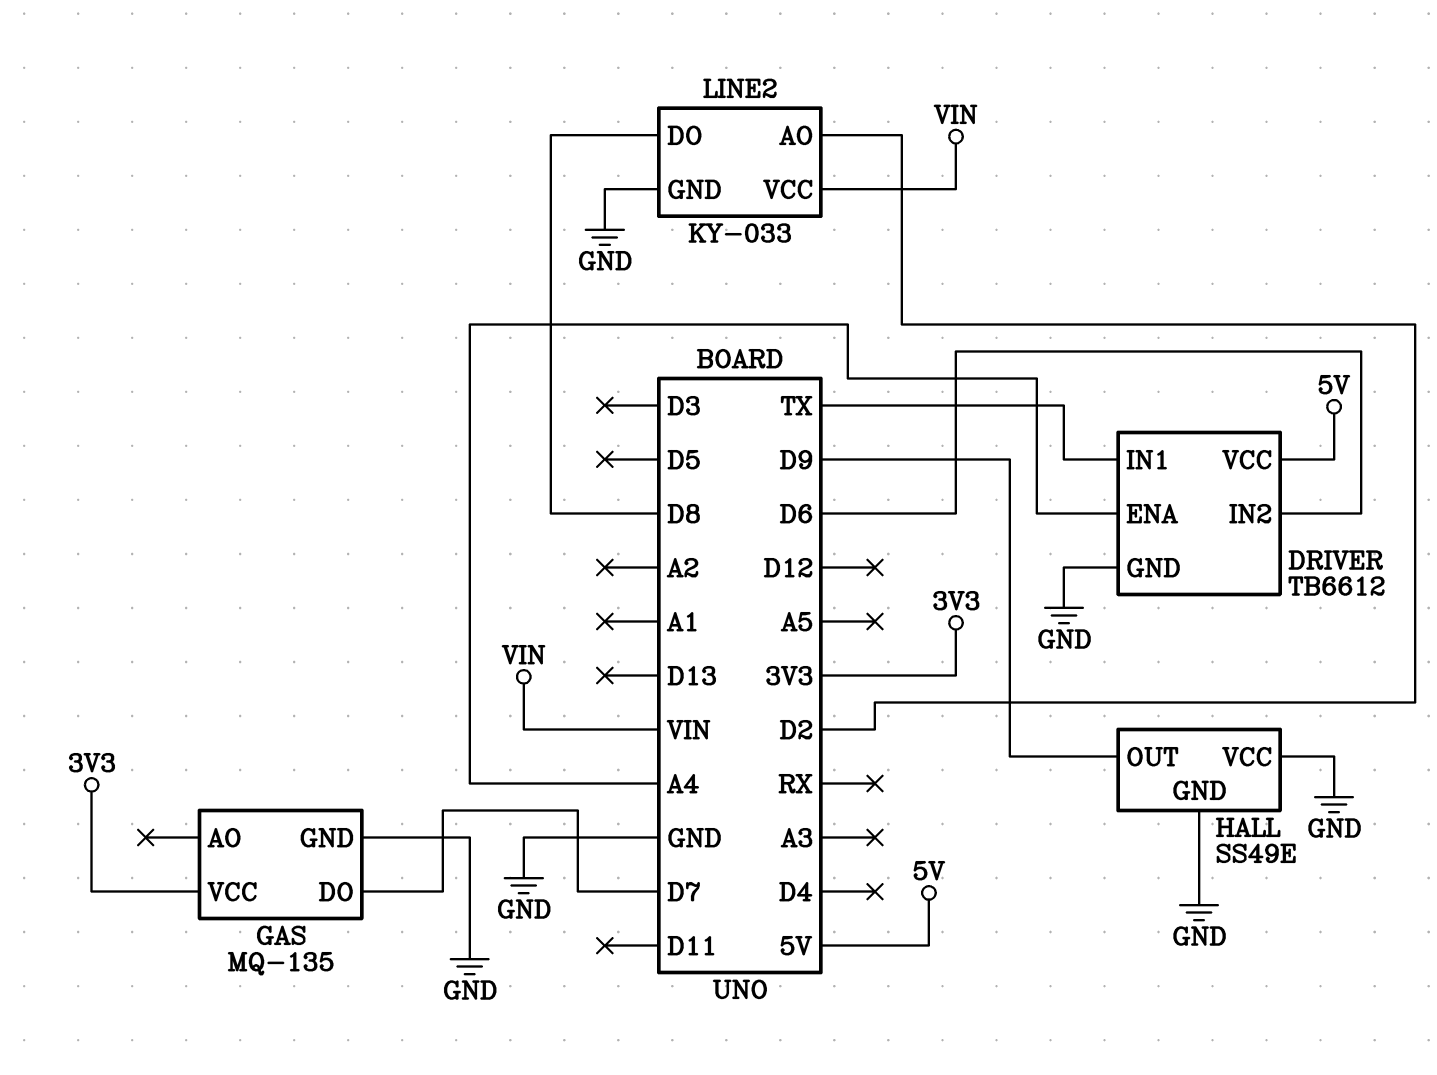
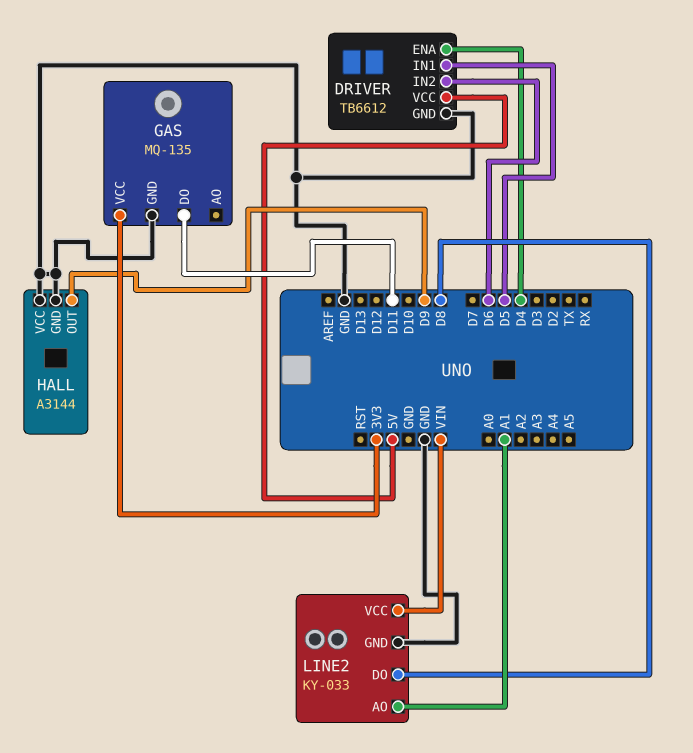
DRIVER pin ENA: A4 -> D4
DRIVER pin IN1: TX -> D5
GAS pin DO: D7 -> D11
HALL: SS49E -> A3144
LINE2 pin AO: D2 -> A1

